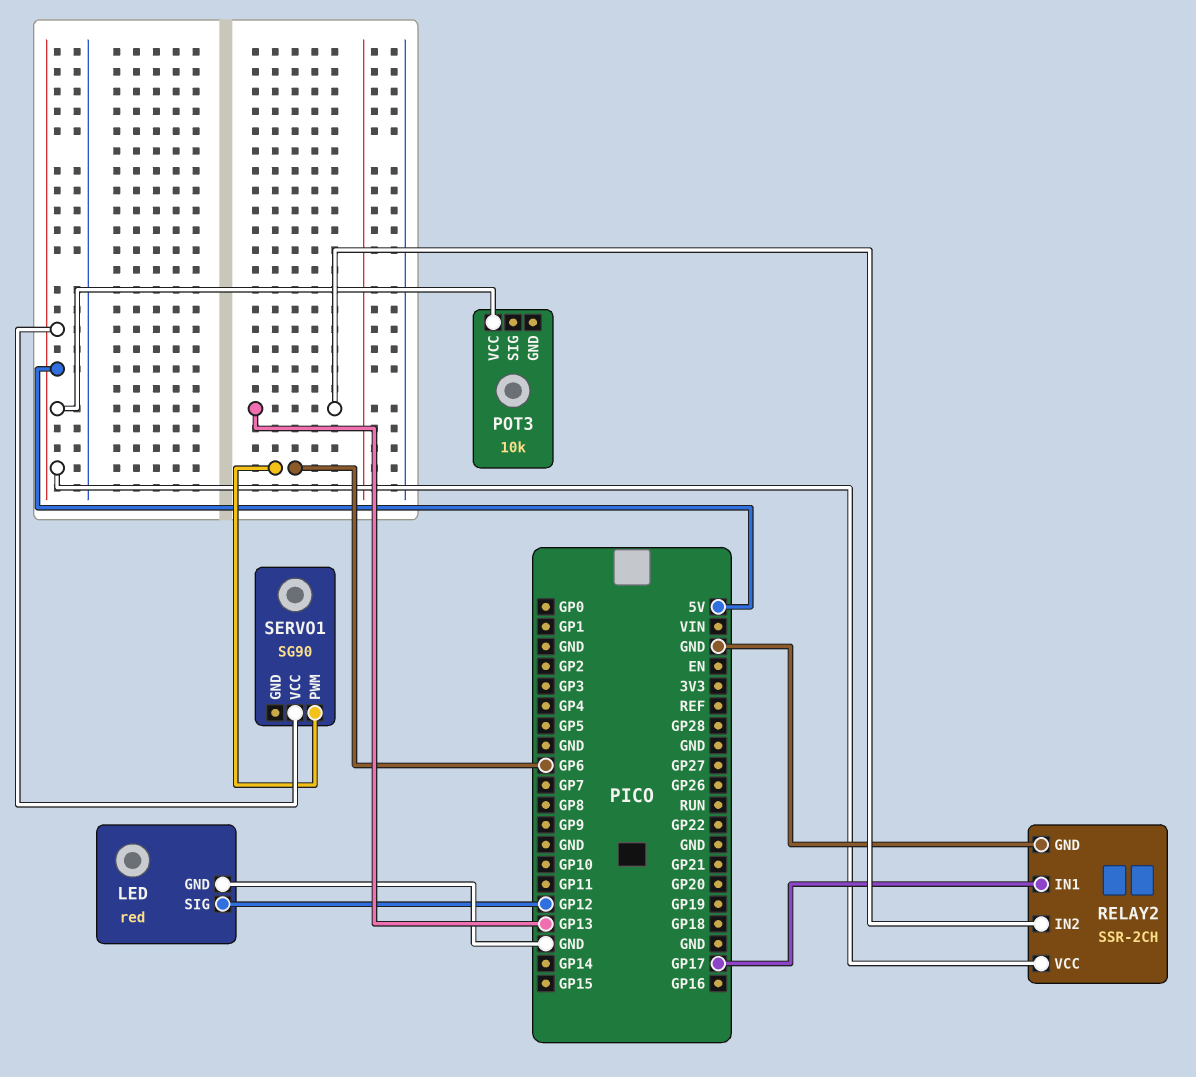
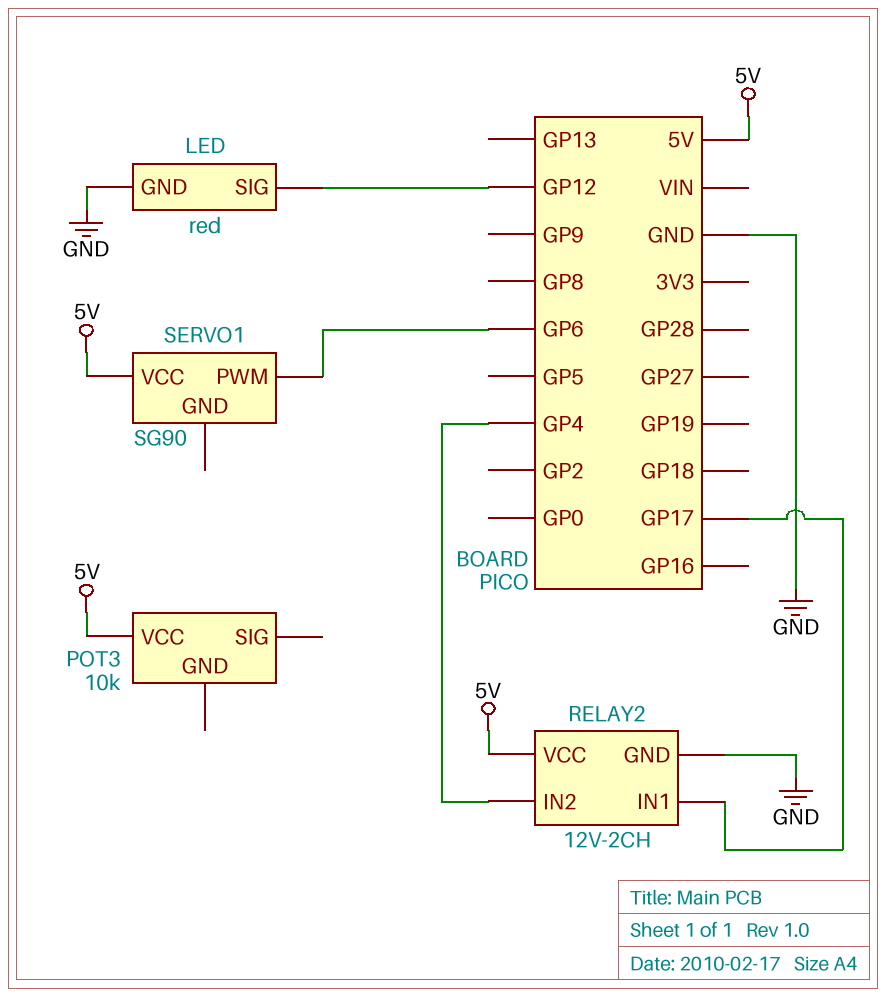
RELAY2: SSR-2CH -> 12V-2CH
RELAY2 pin IN2: GP13 -> GP4

